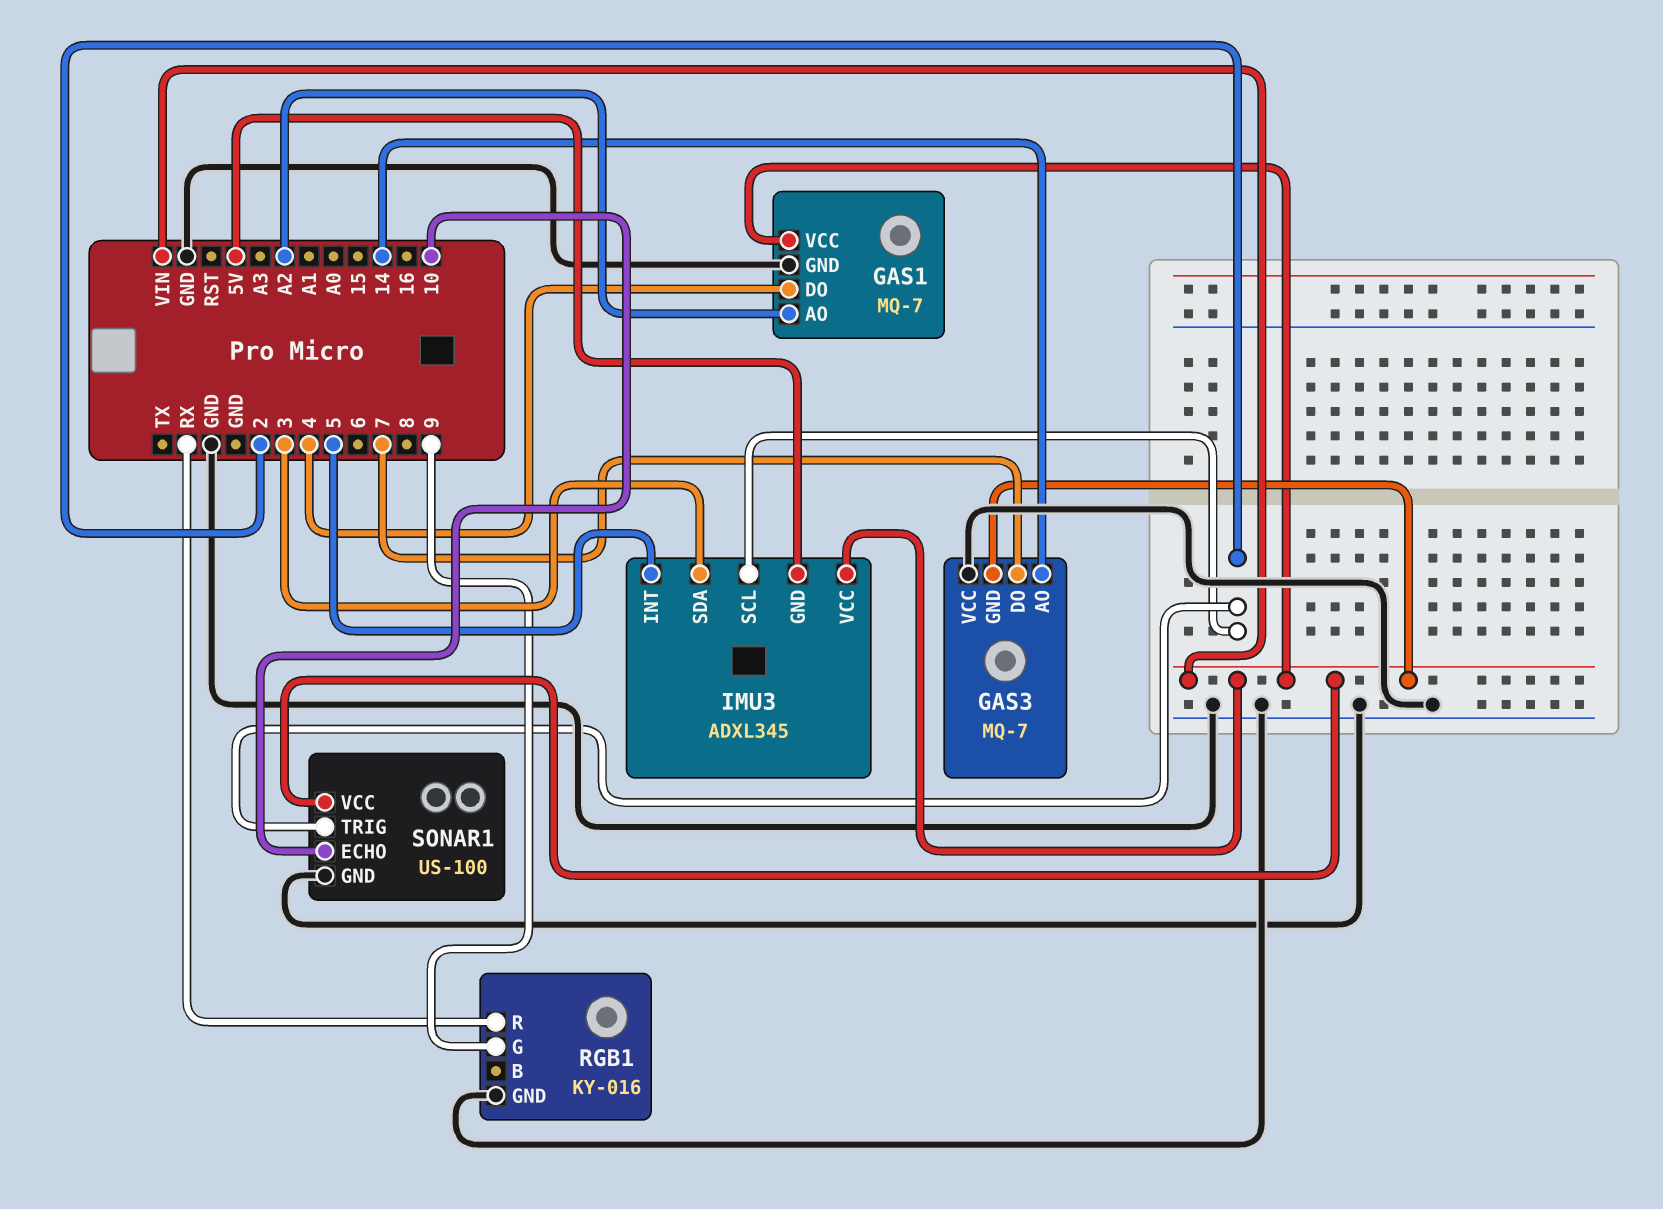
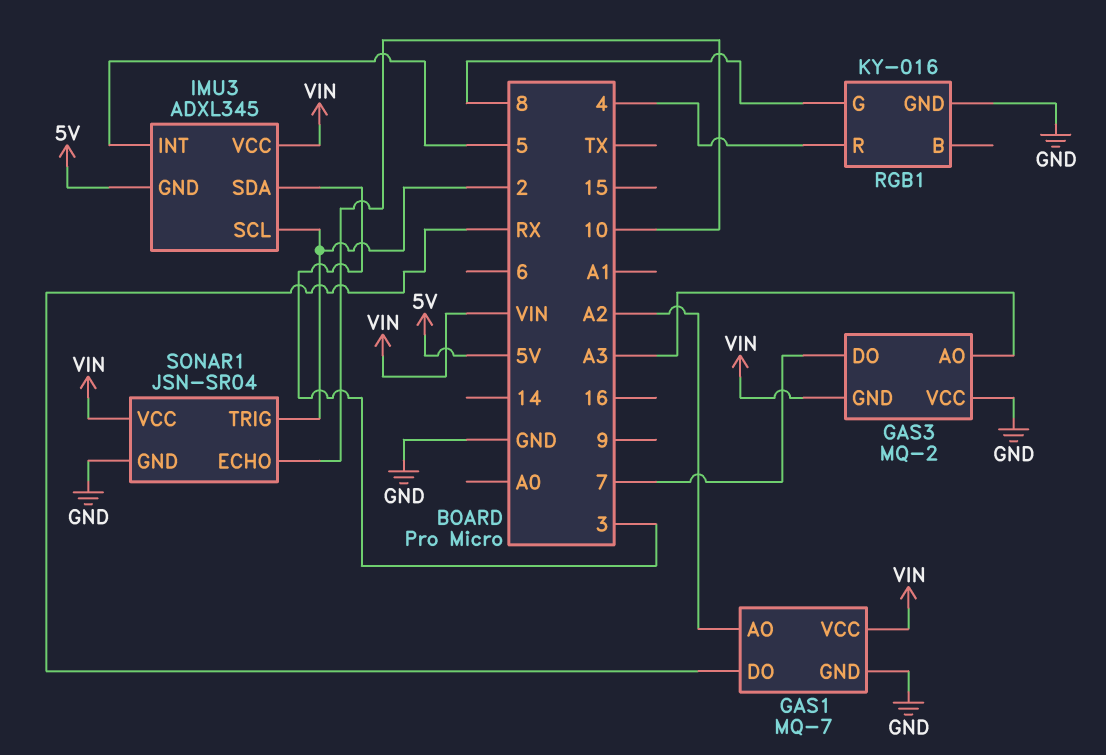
GAS1 pin DO: 4 -> RX
GAS3: MQ-7 -> MQ-2
GAS3 pin AO: 14 -> A3
RGB1 pin G: 9 -> 8
RGB1 pin R: RX -> 4
SONAR1: US-100 -> JSN-SR04

